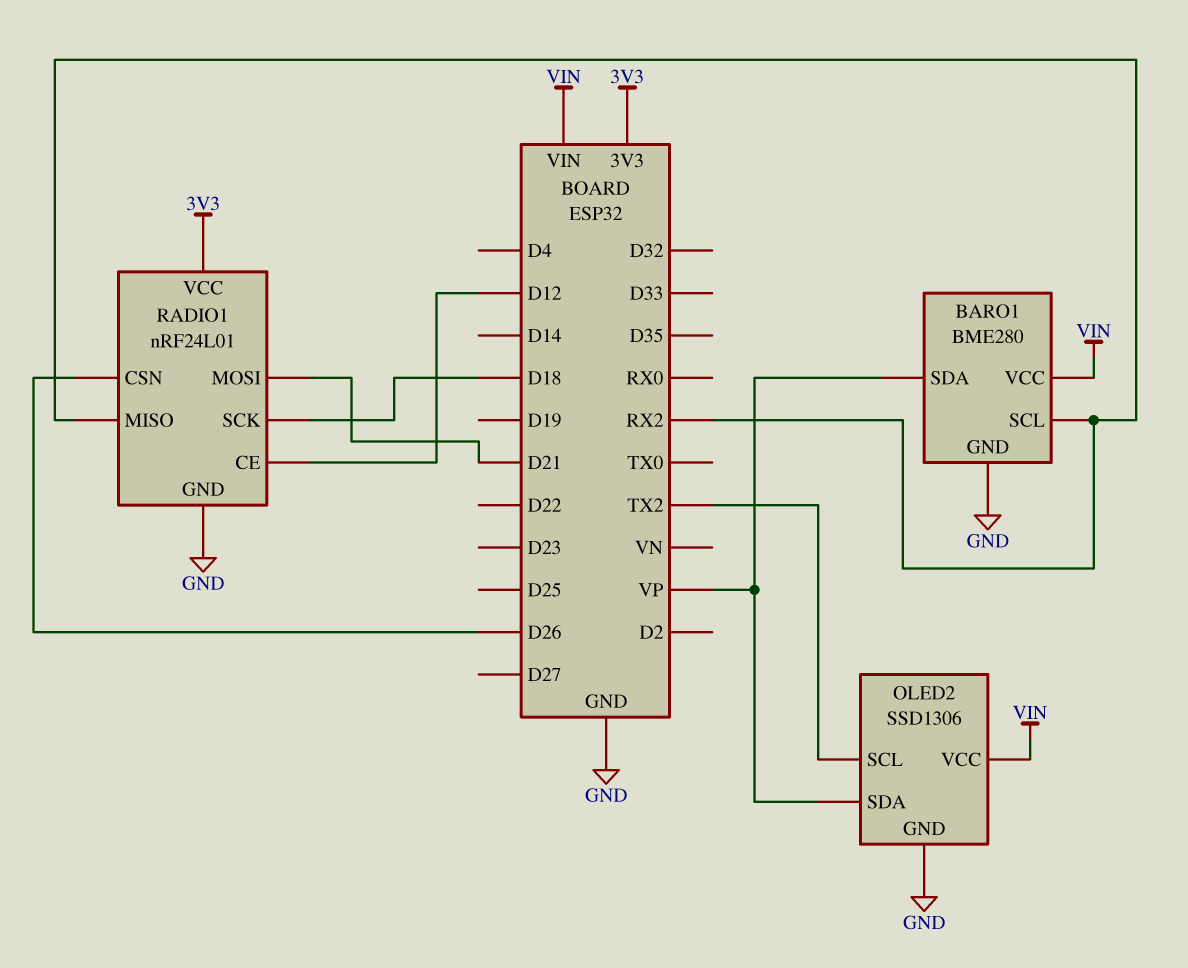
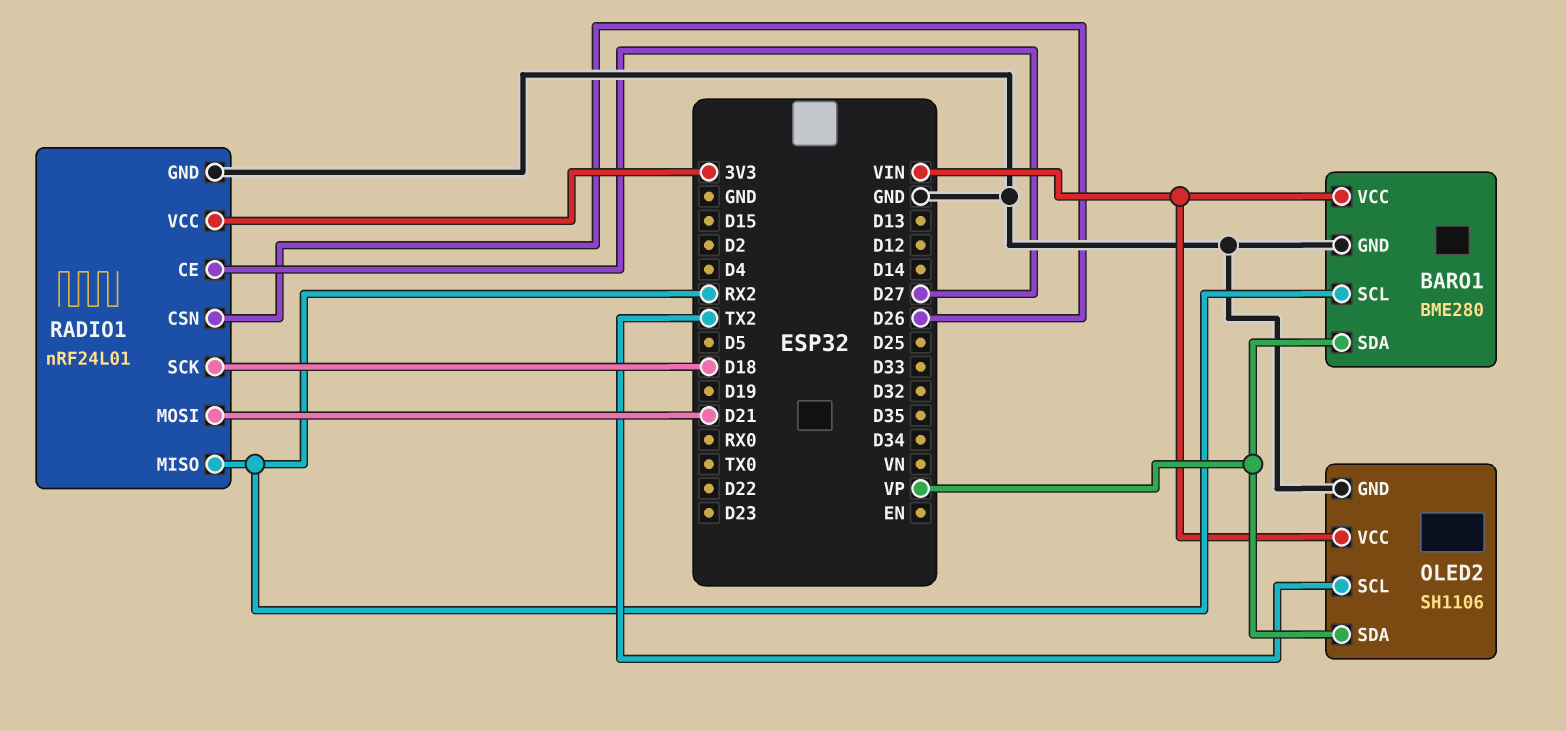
OLED2: SSD1306 -> SH1106
RADIO1 pin CE: D12 -> D27

